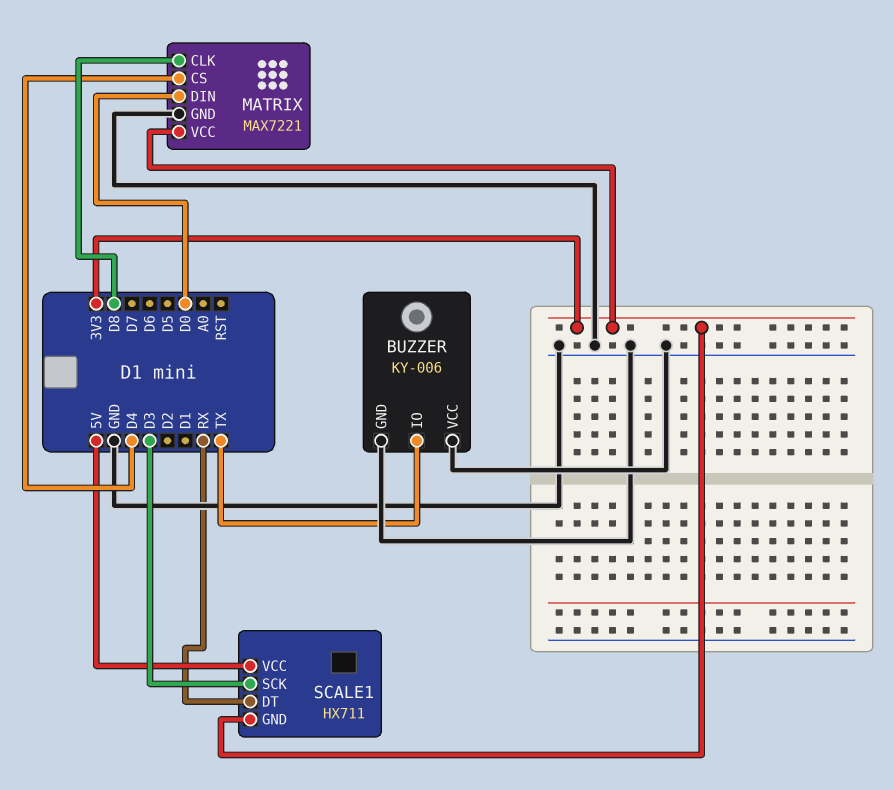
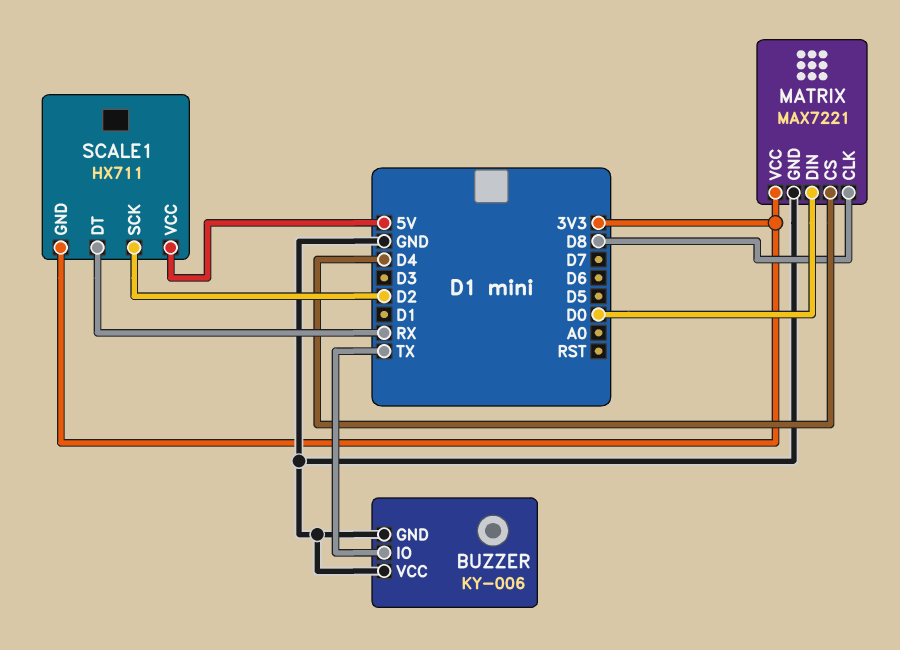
SCALE1 pin SCK: D3 -> D2

